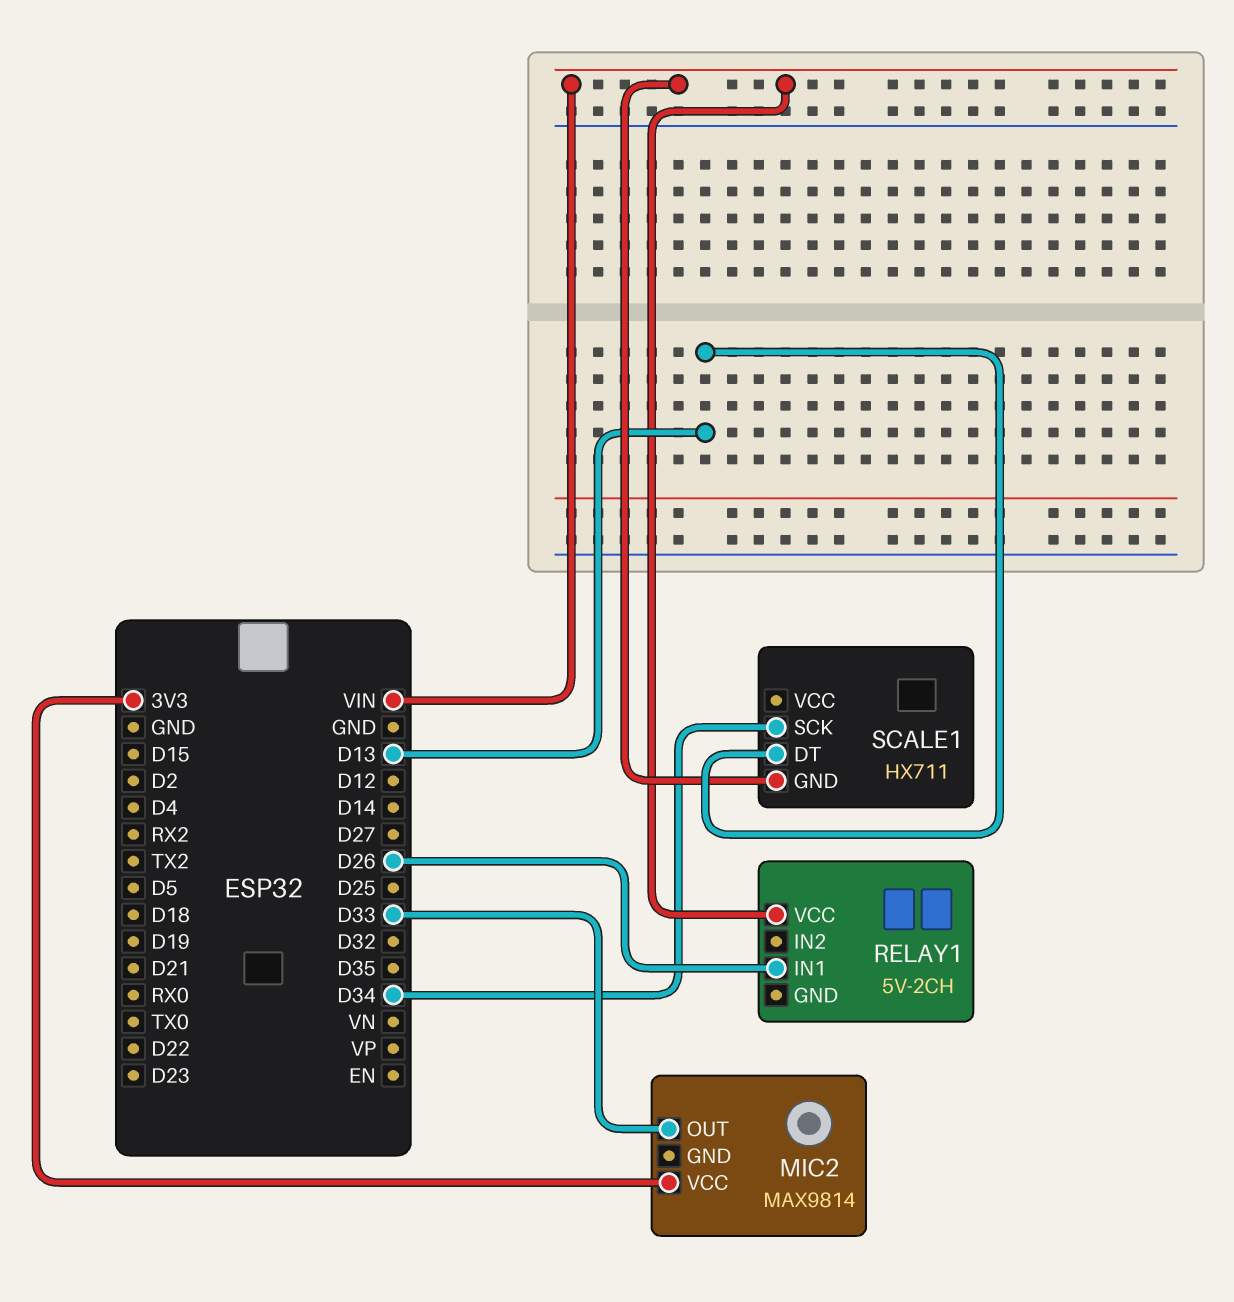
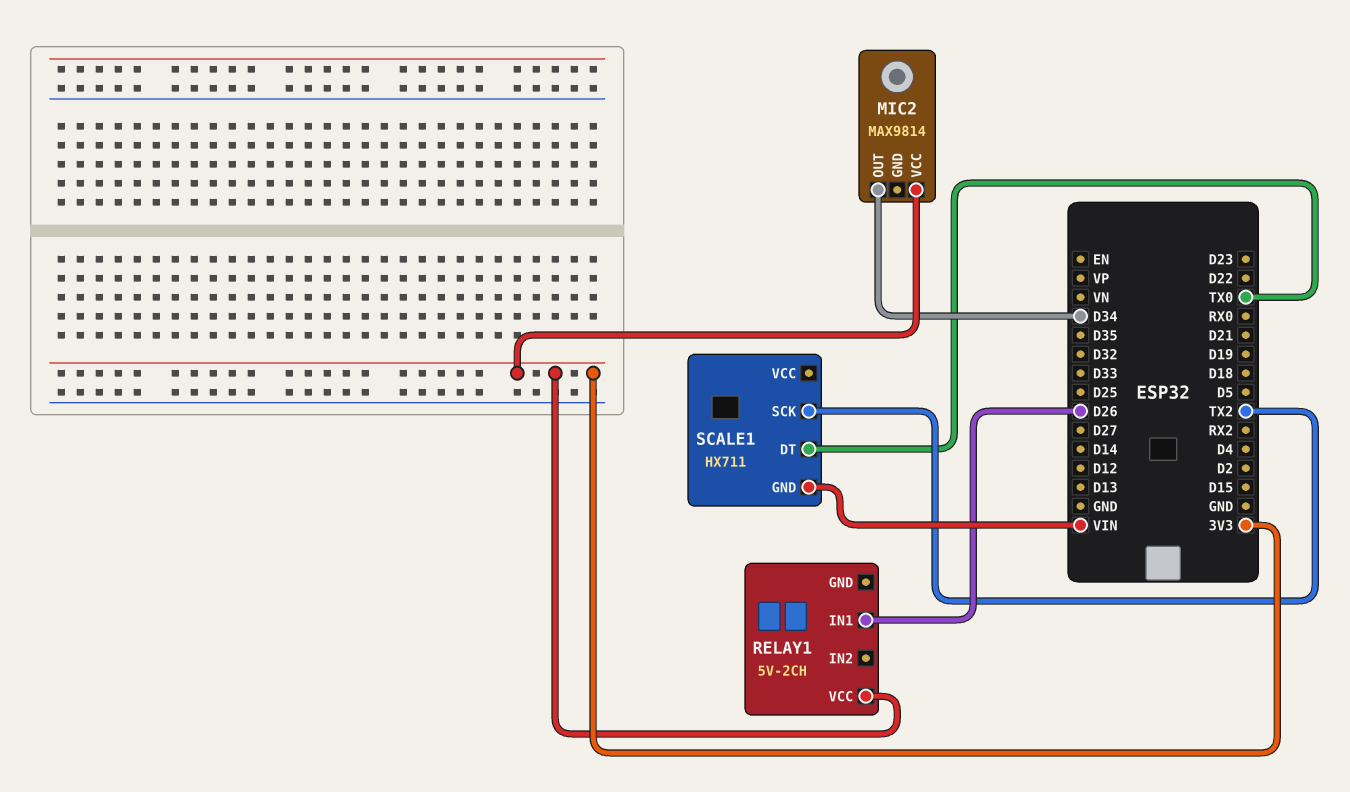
MIC2 pin OUT: D33 -> D34
RELAY1 pin VCC: VIN -> 3V3
SCALE1 pin DT: D13 -> TX0
SCALE1 pin SCK: D34 -> TX2

